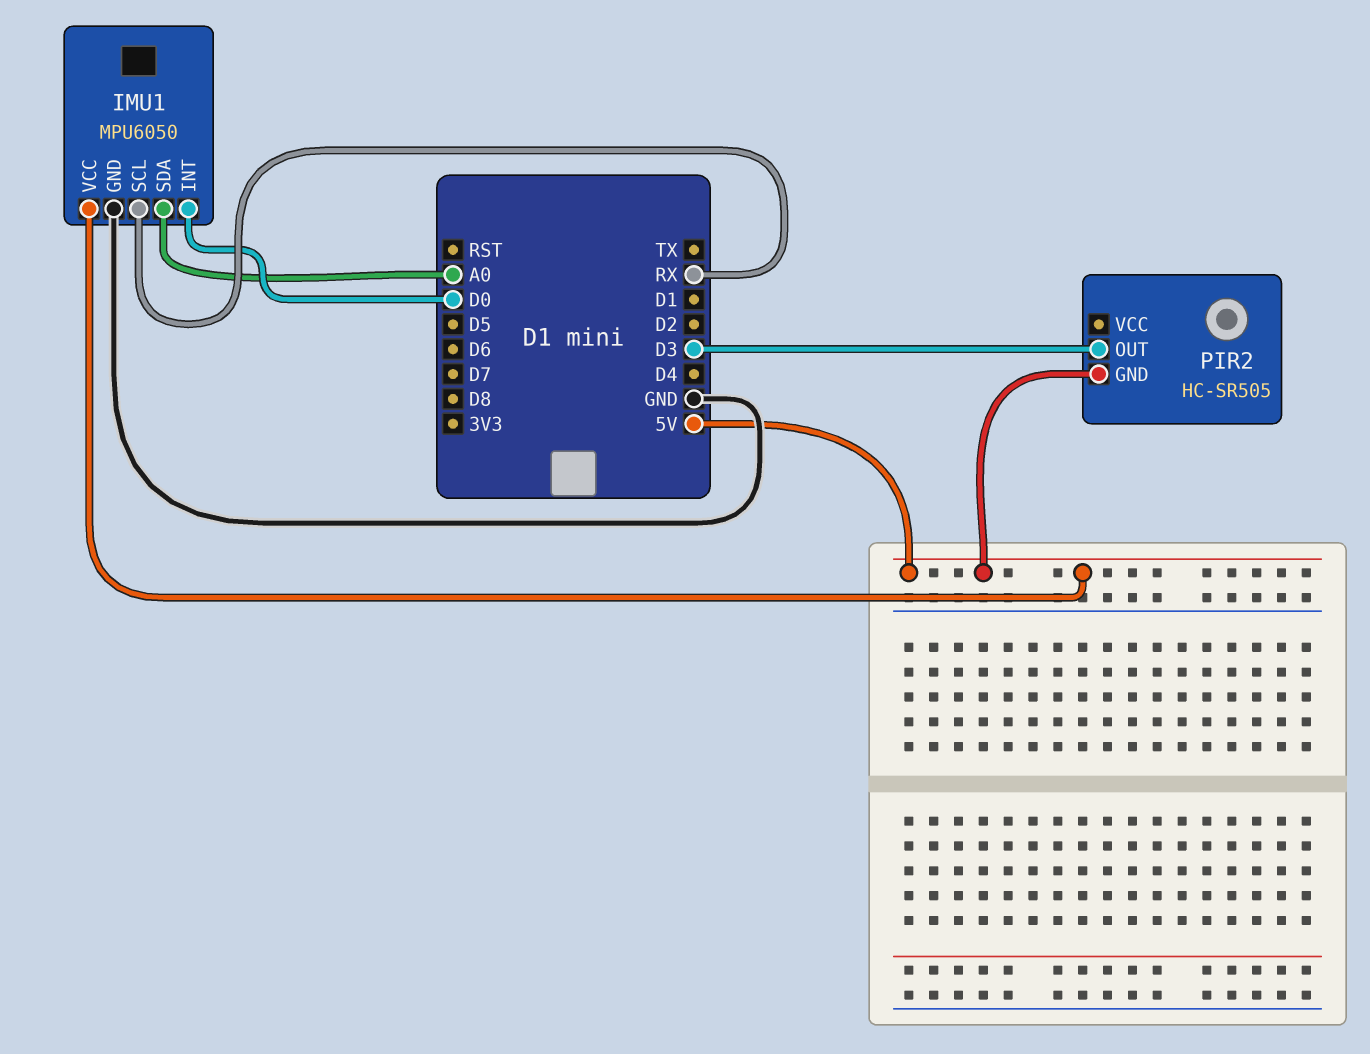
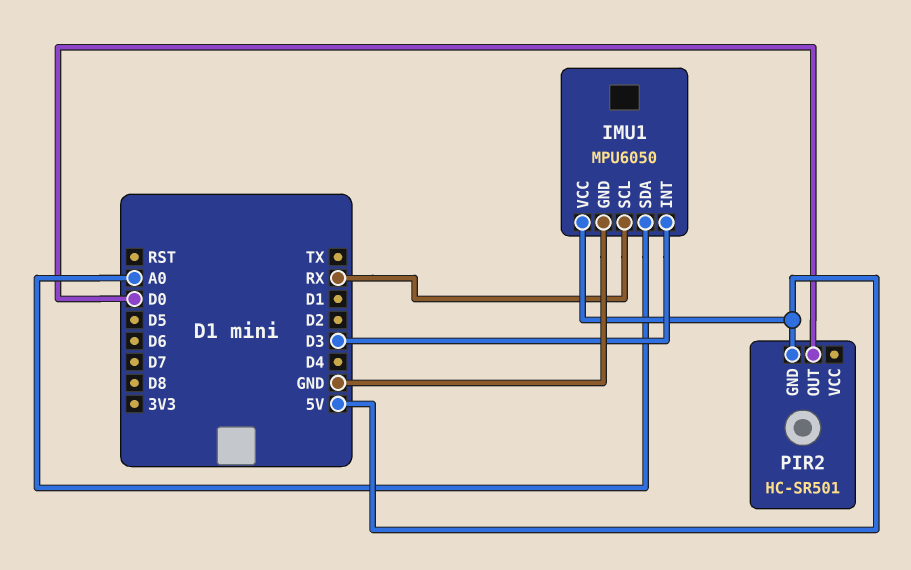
IMU1 pin INT: D0 -> D3
PIR2: HC-SR505 -> HC-SR501
PIR2 pin OUT: D3 -> D0

